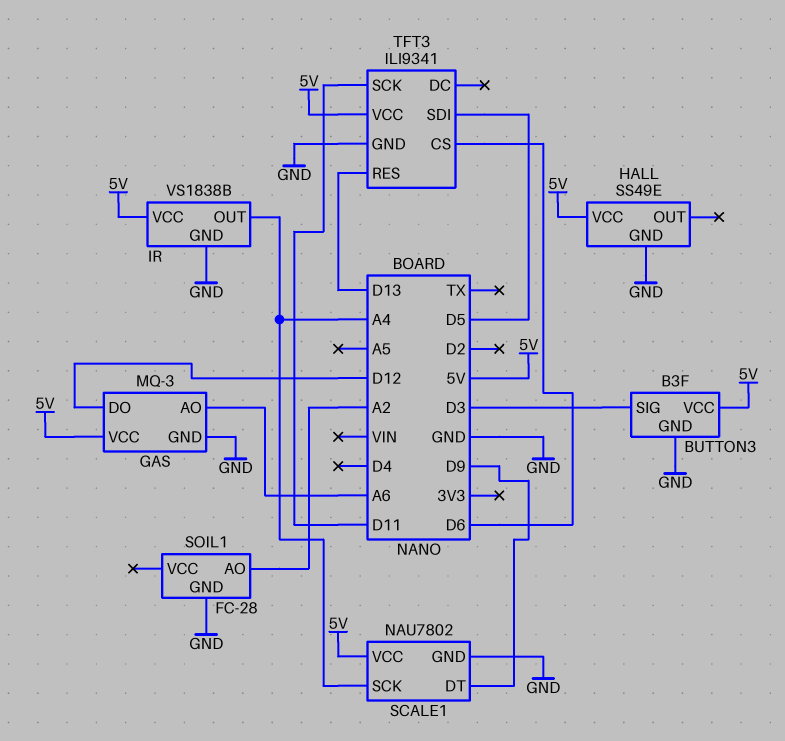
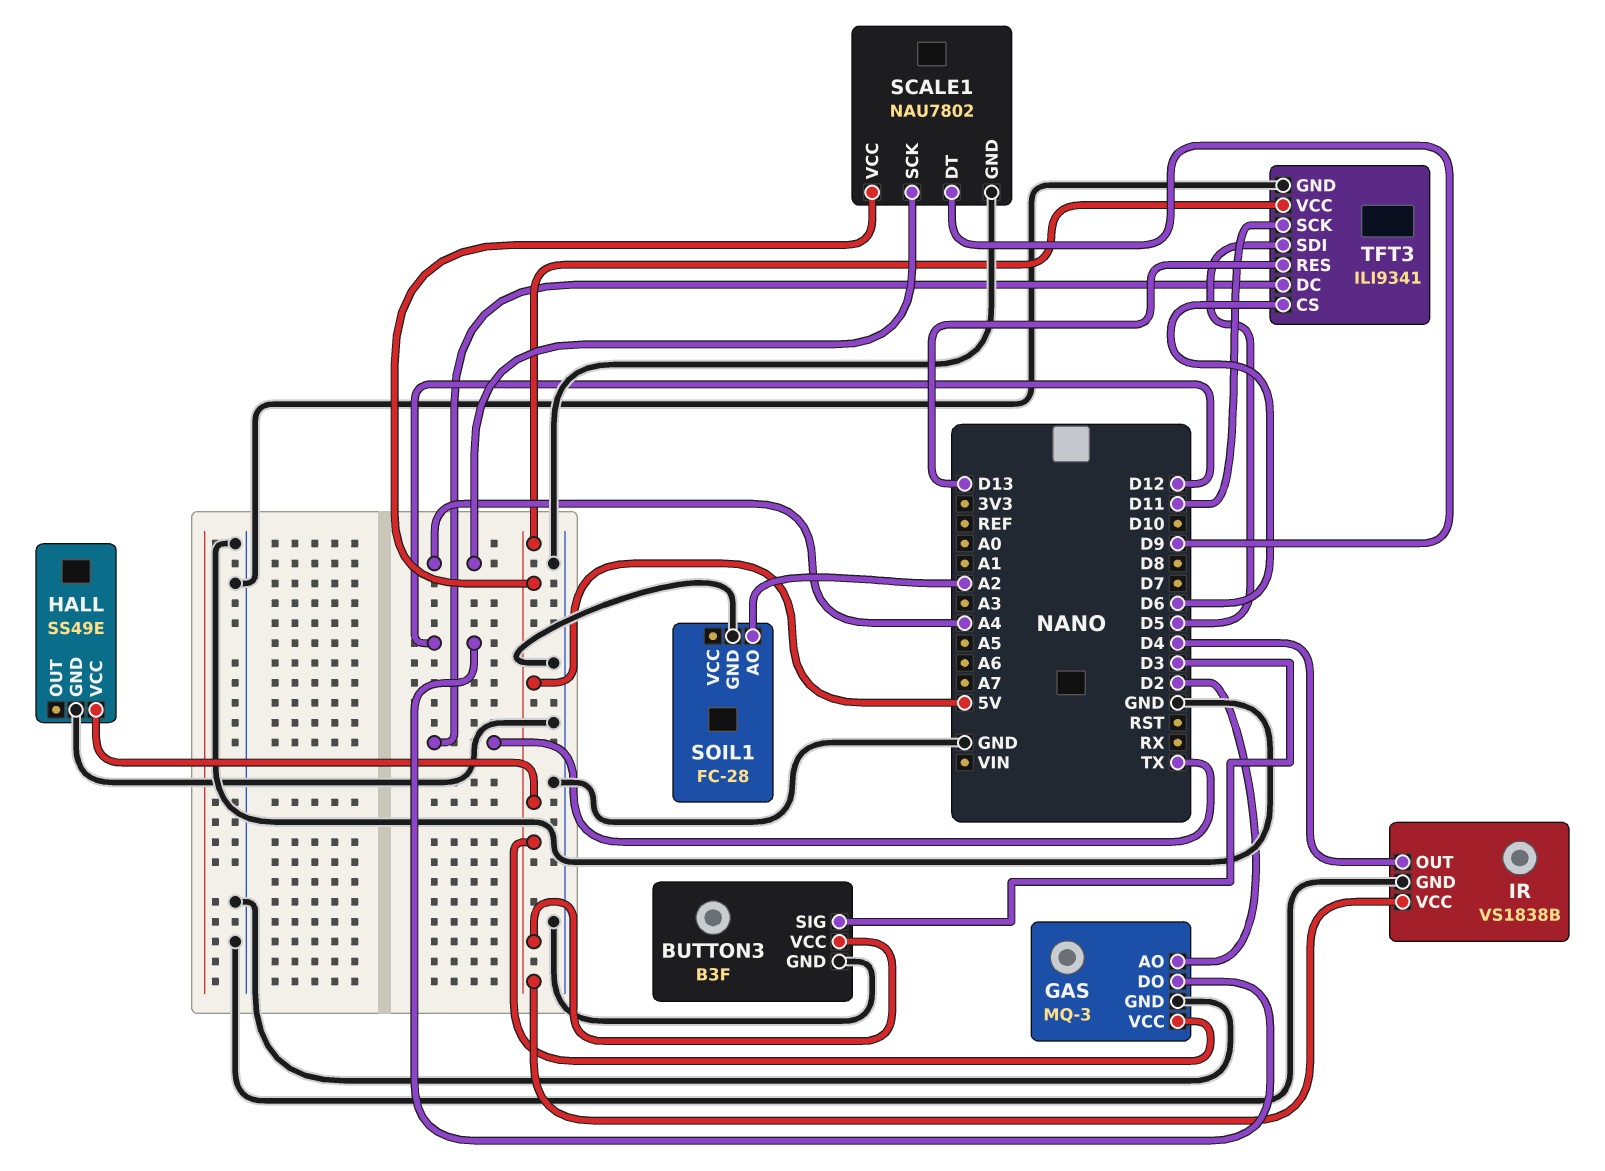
GAS pin AO: A6 -> D2
IR pin OUT: A4 -> D4
TFT3 pin DC: none -> TX

